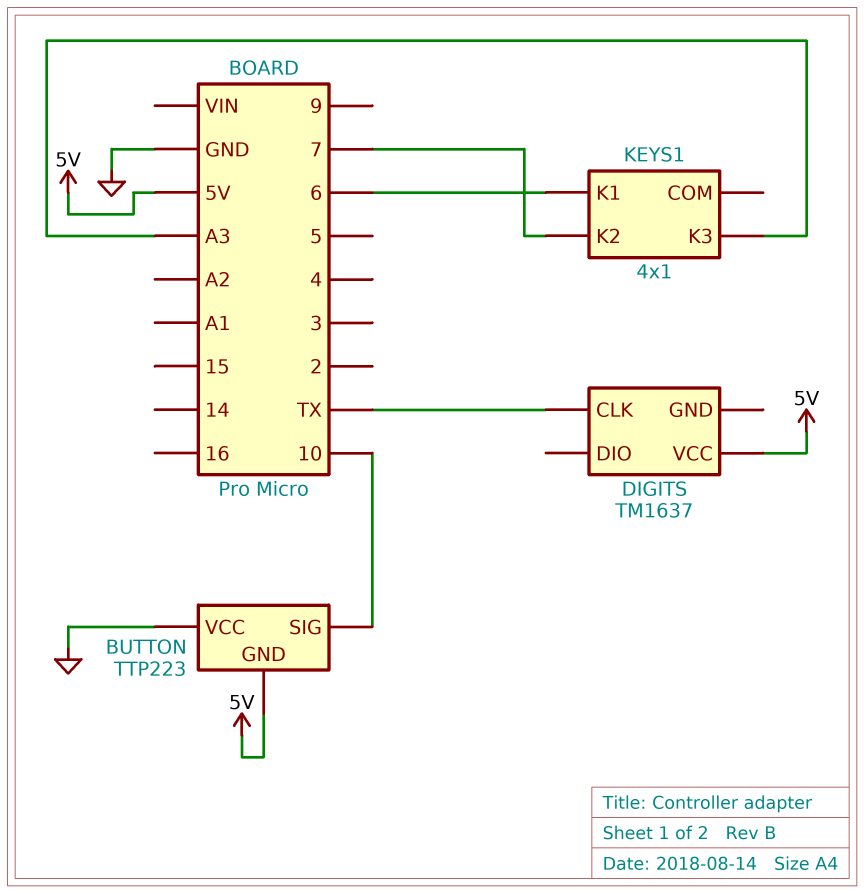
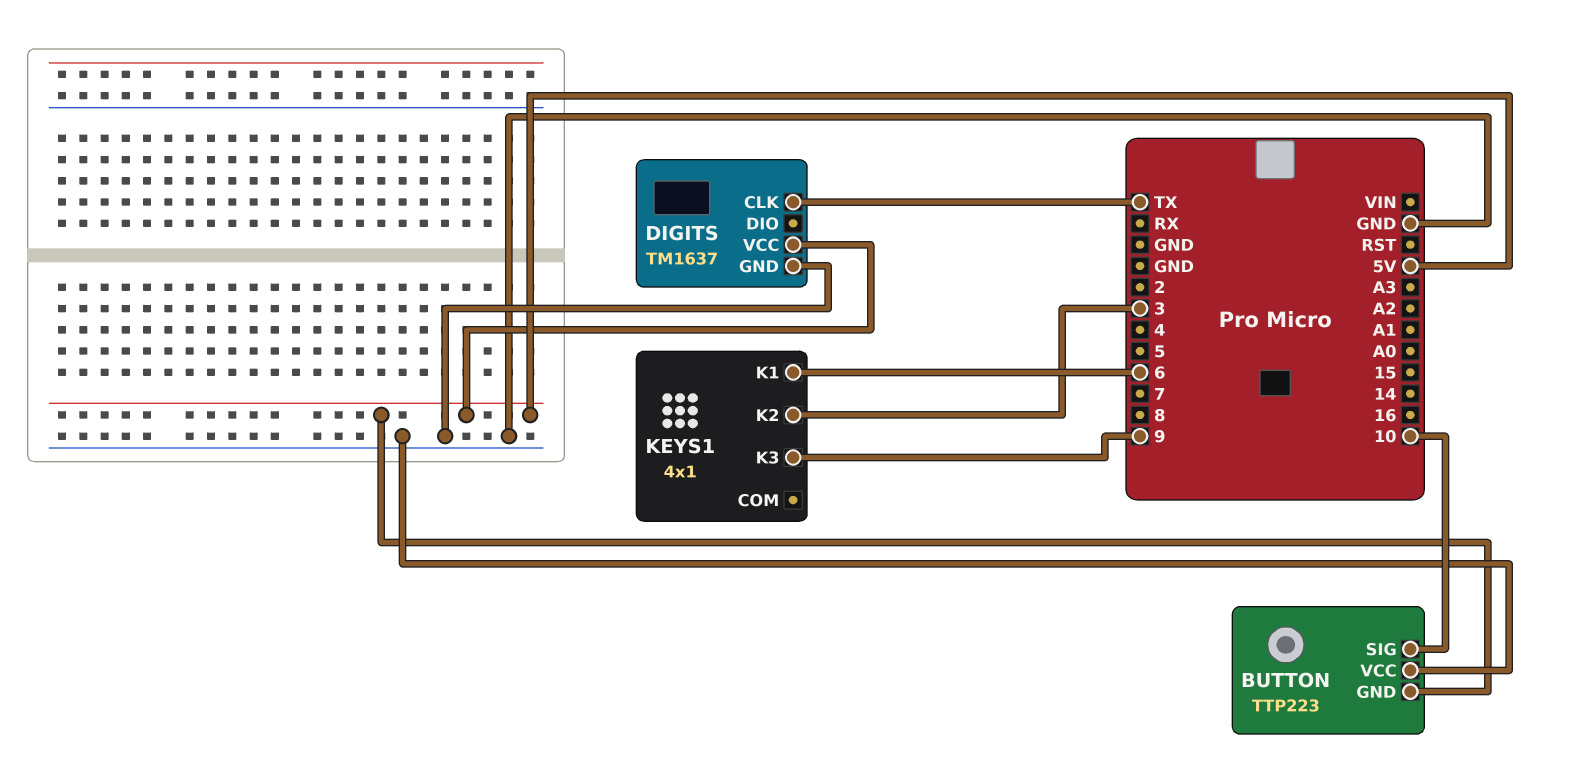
DIGITS pin GND: none -> GND
KEYS1 pin K2: 7 -> 3
KEYS1 pin K3: A3 -> 9

